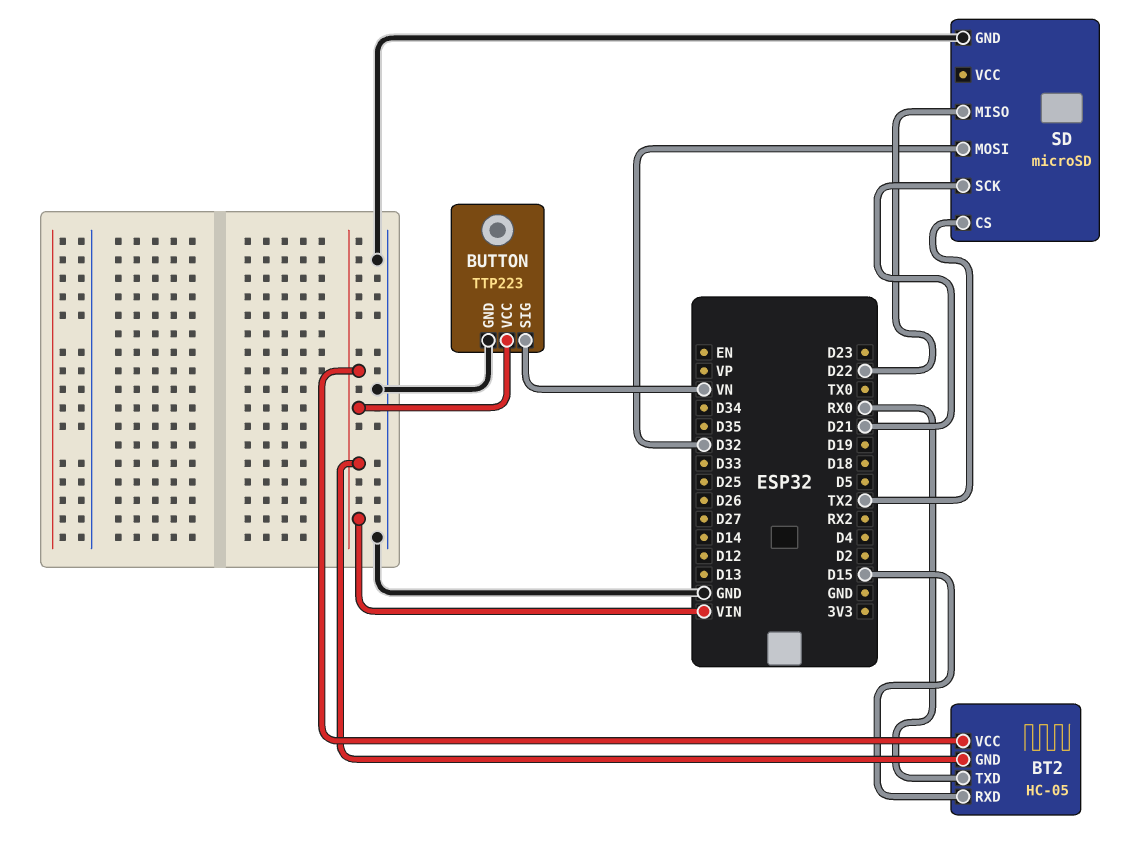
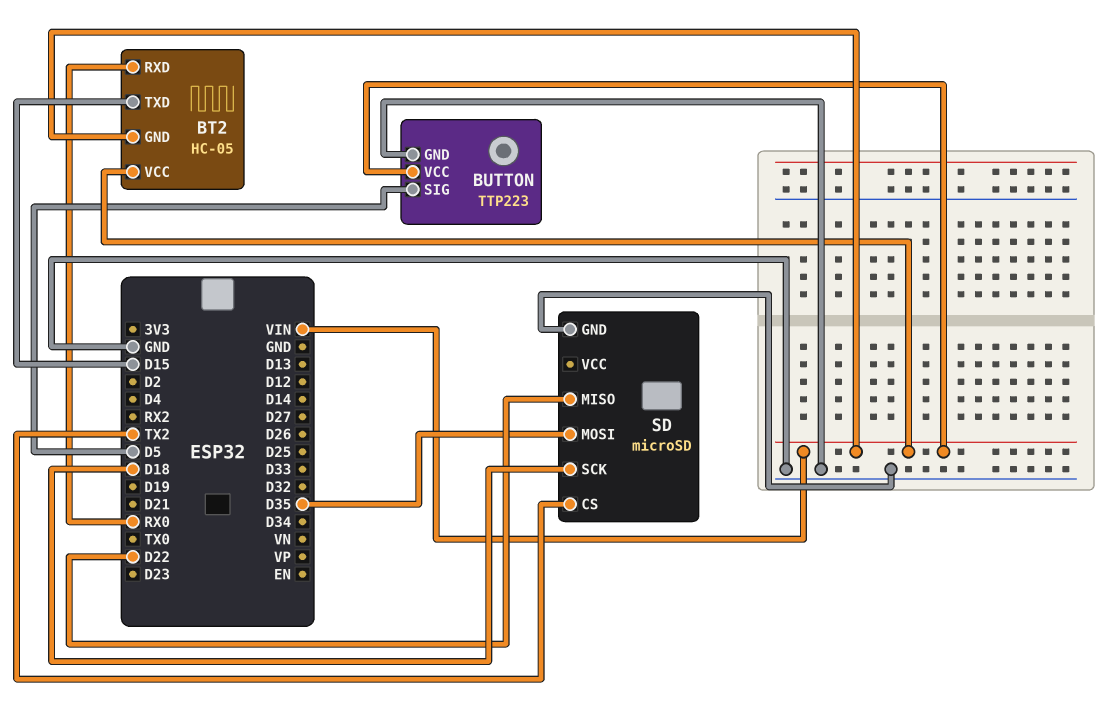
BT2 pin RXD: D15 -> RX0
BT2 pin TXD: RX0 -> D15
BUTTON pin SIG: VN -> D5
SD pin MOSI: D32 -> D35
SD pin SCK: D21 -> D18

